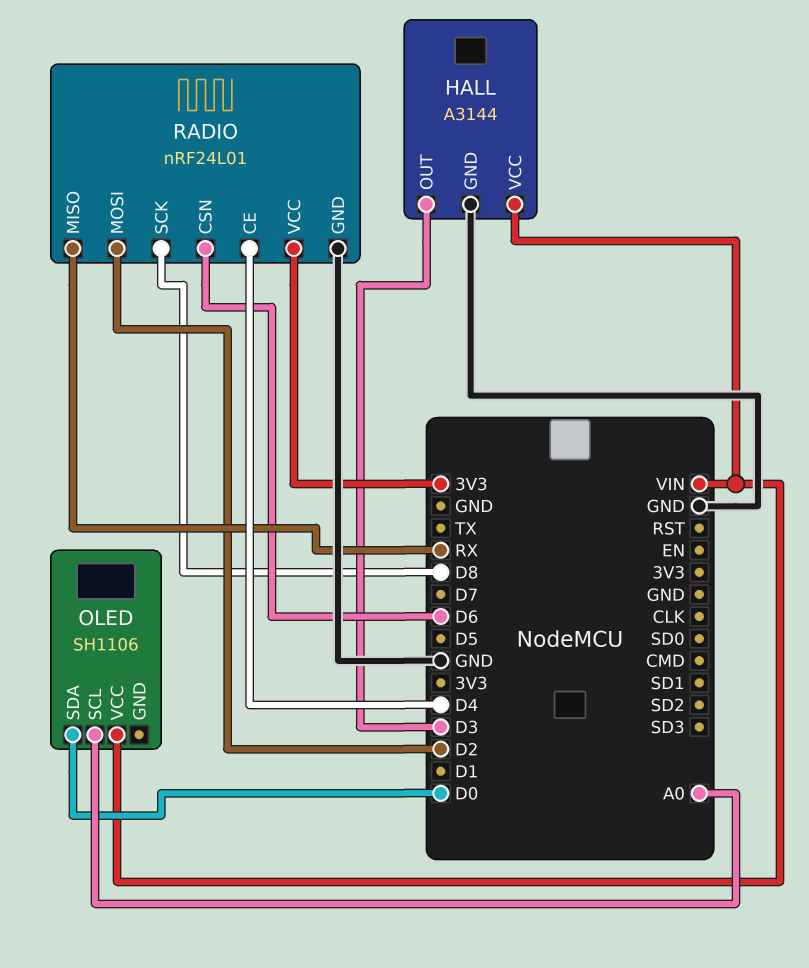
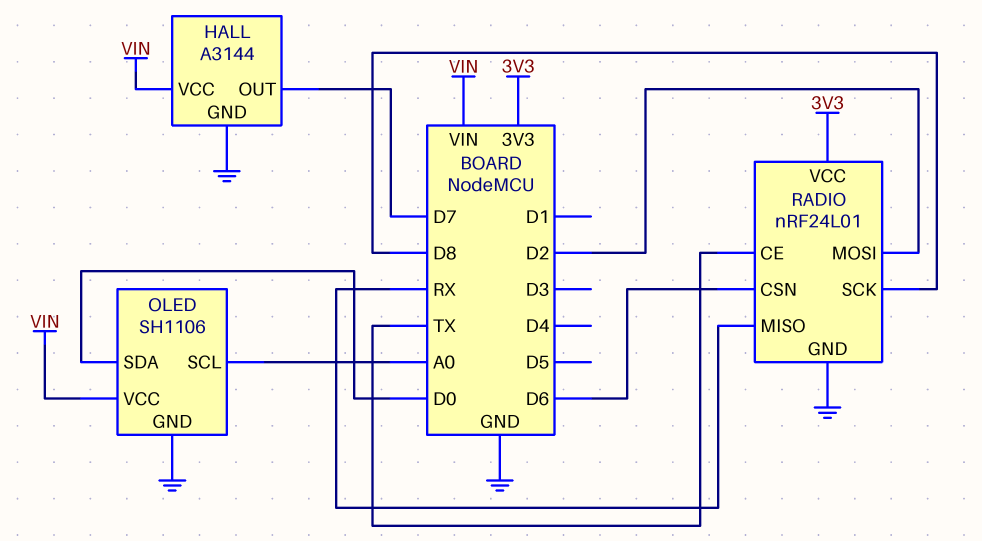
HALL pin OUT: D3 -> D7
OLED pin GND: none -> GND
RADIO pin CE: D4 -> TX

